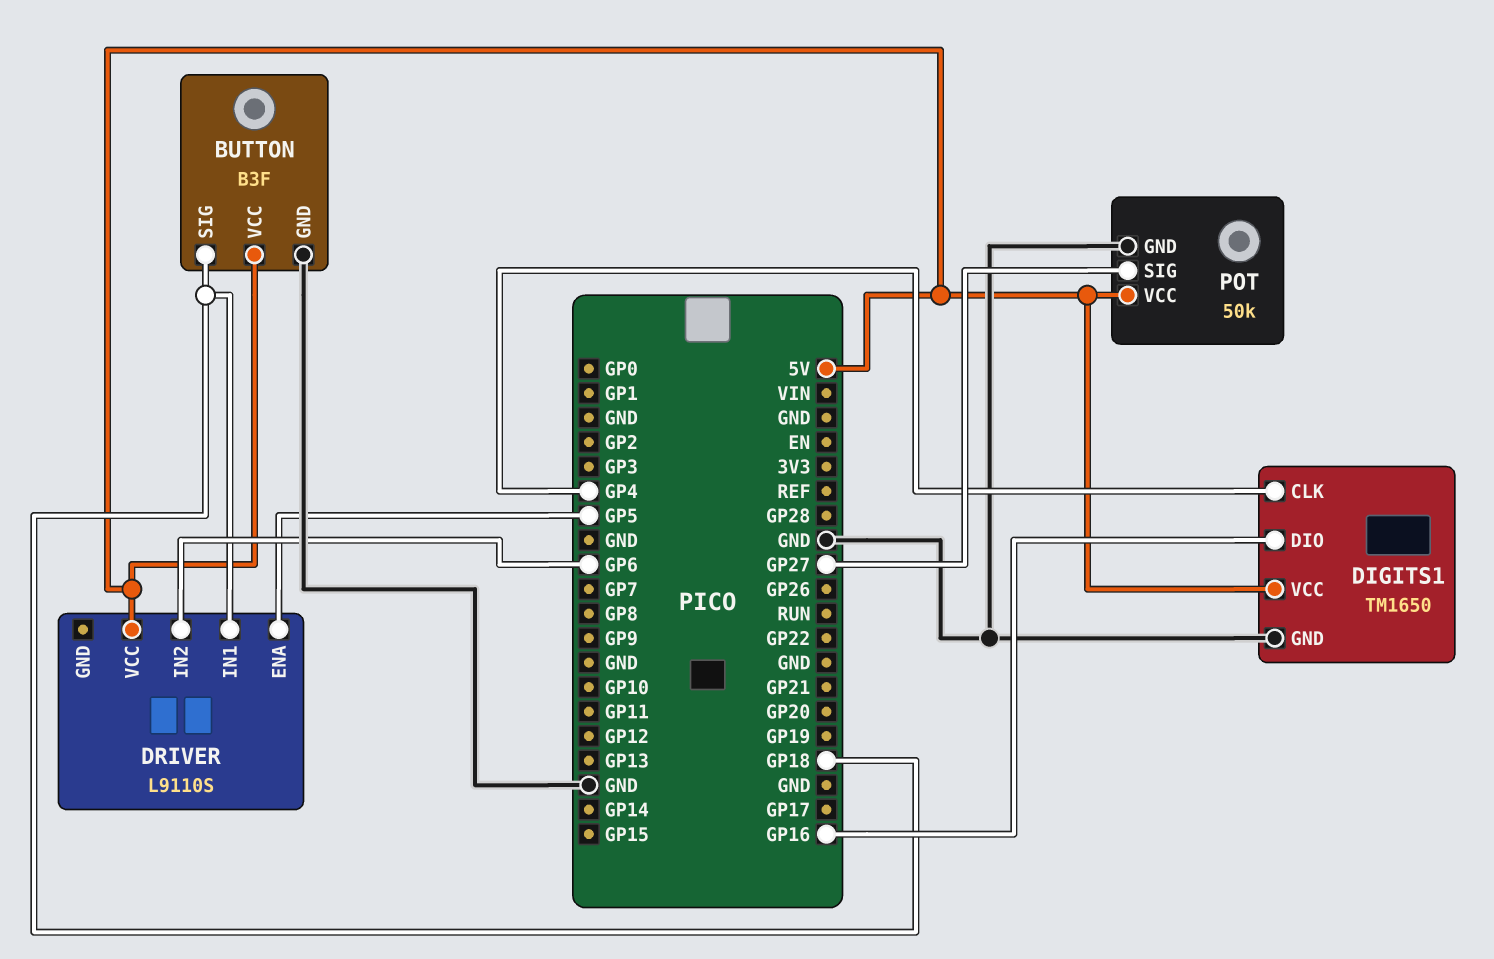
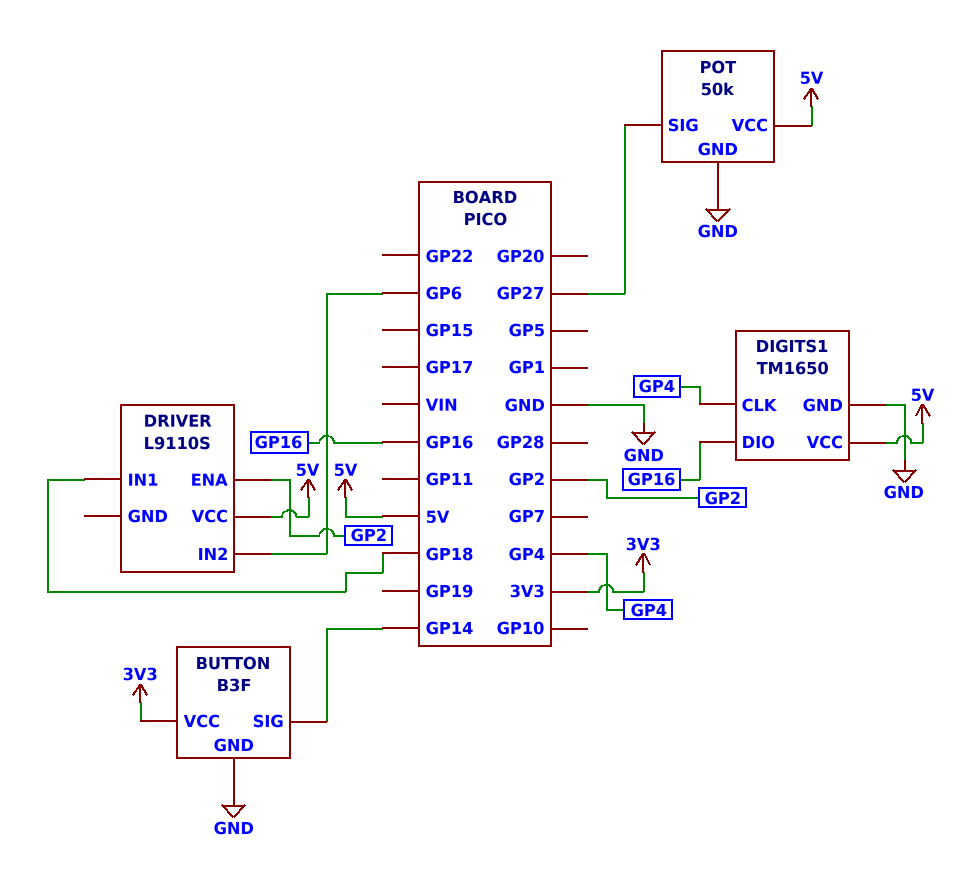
BUTTON pin SIG: GP18 -> GP14
BUTTON pin VCC: 5V -> 3V3
DRIVER pin ENA: GP5 -> GP2

